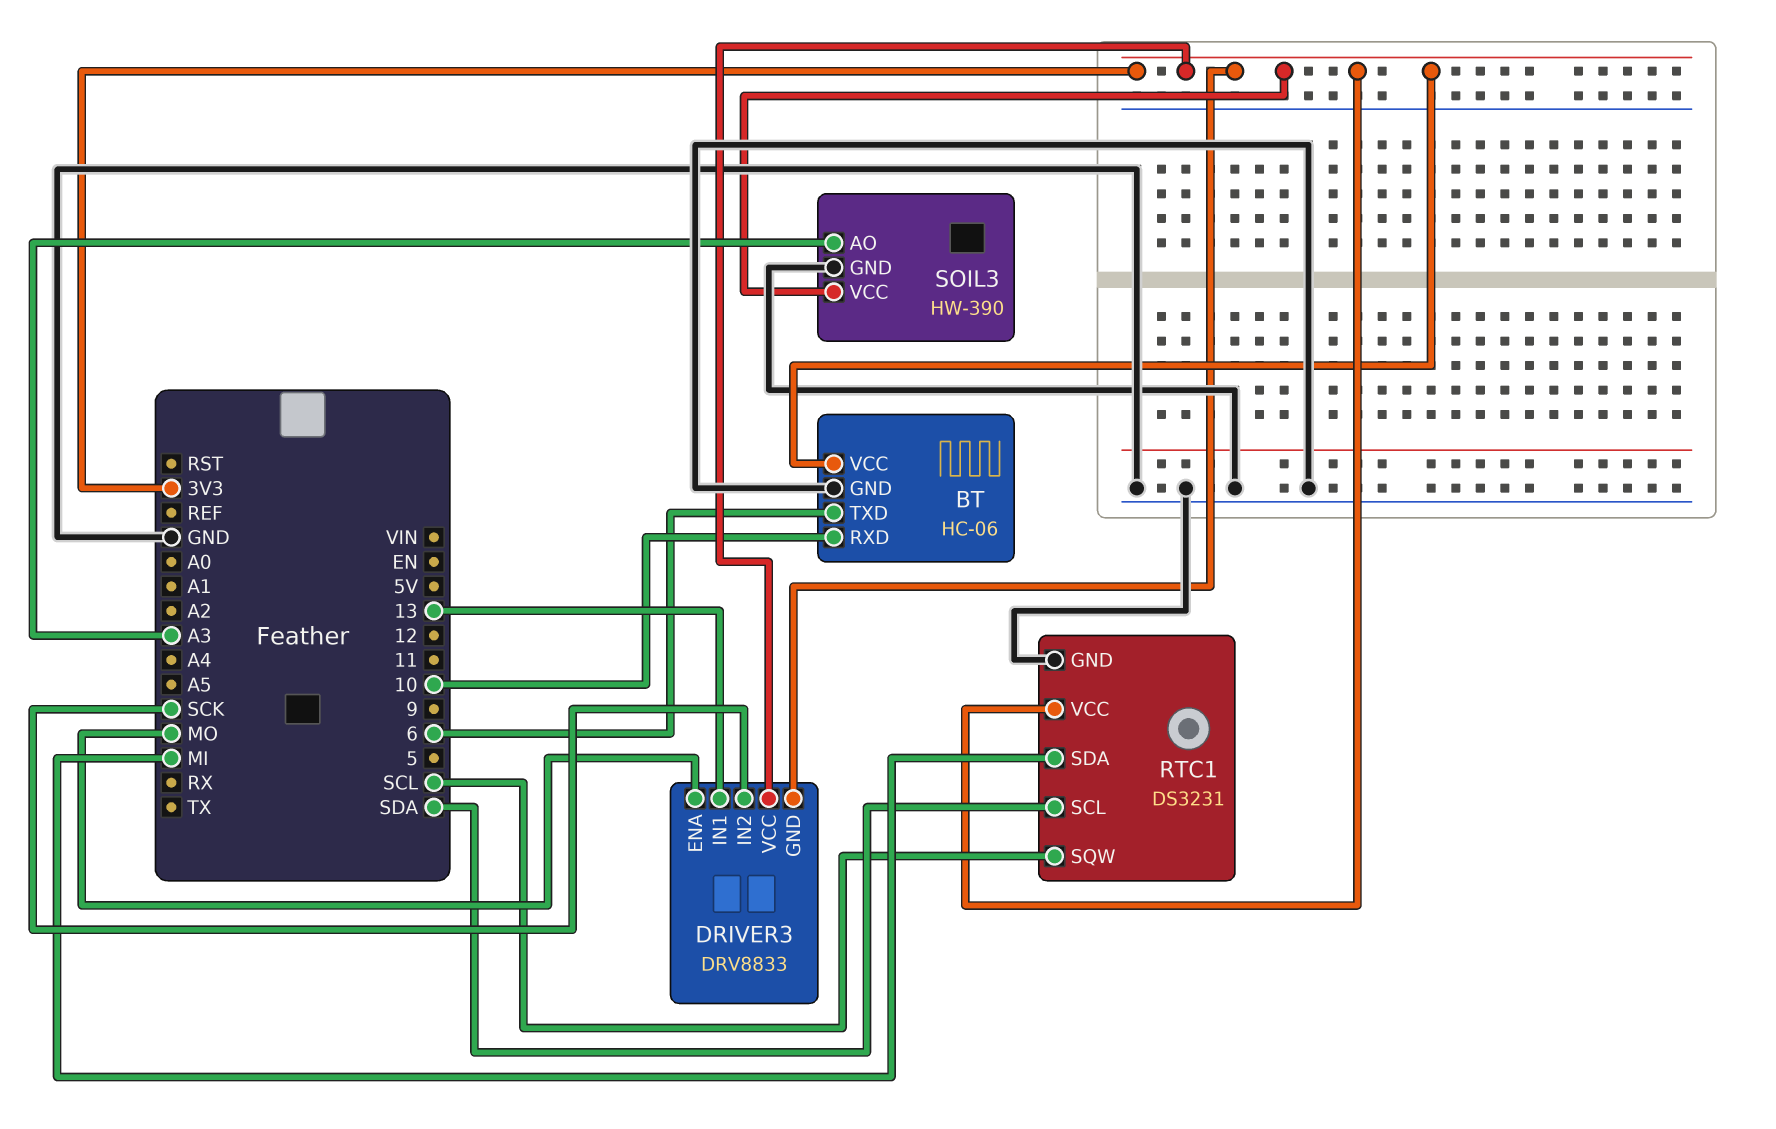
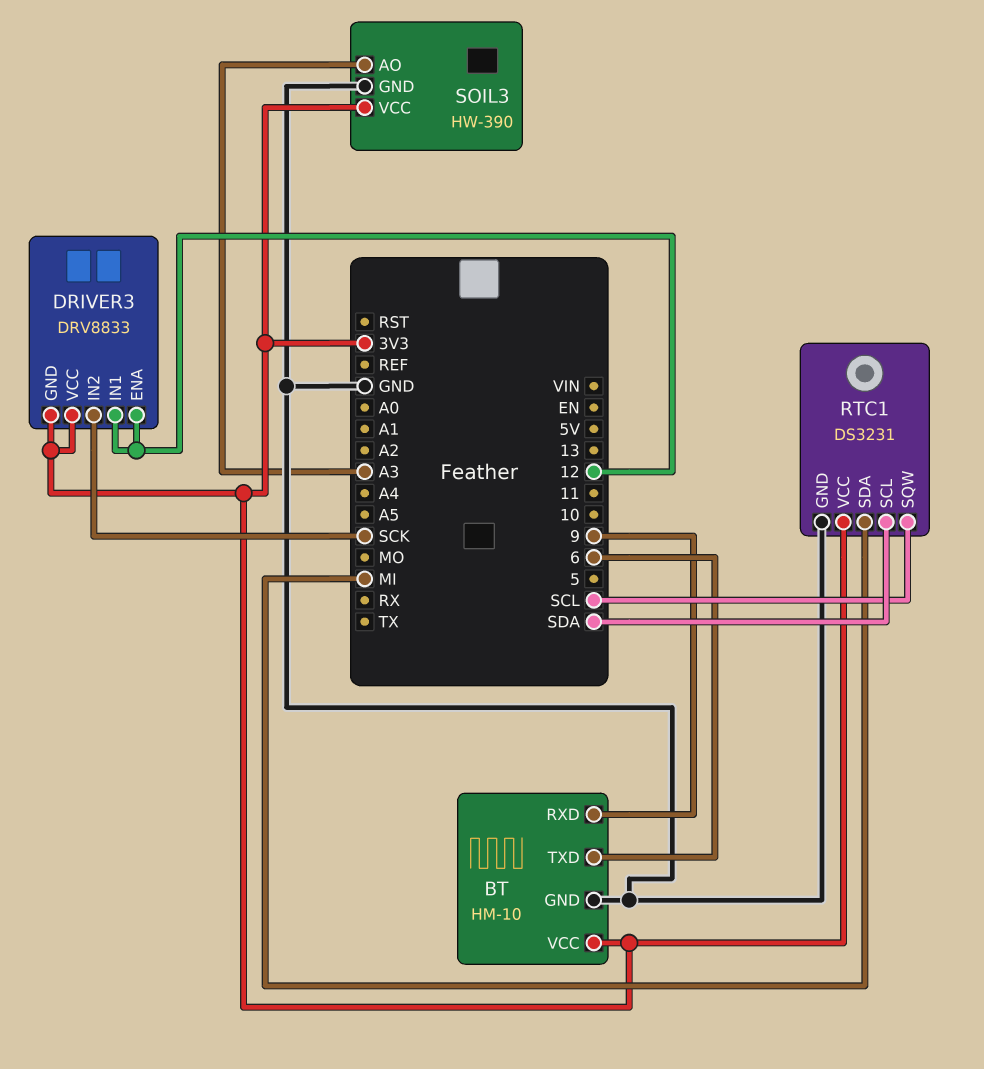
BT: HC-06 -> HM-10
BT pin RXD: 10 -> 9
DRIVER3 pin ENA: MO -> 12
DRIVER3 pin IN1: 13 -> 12

